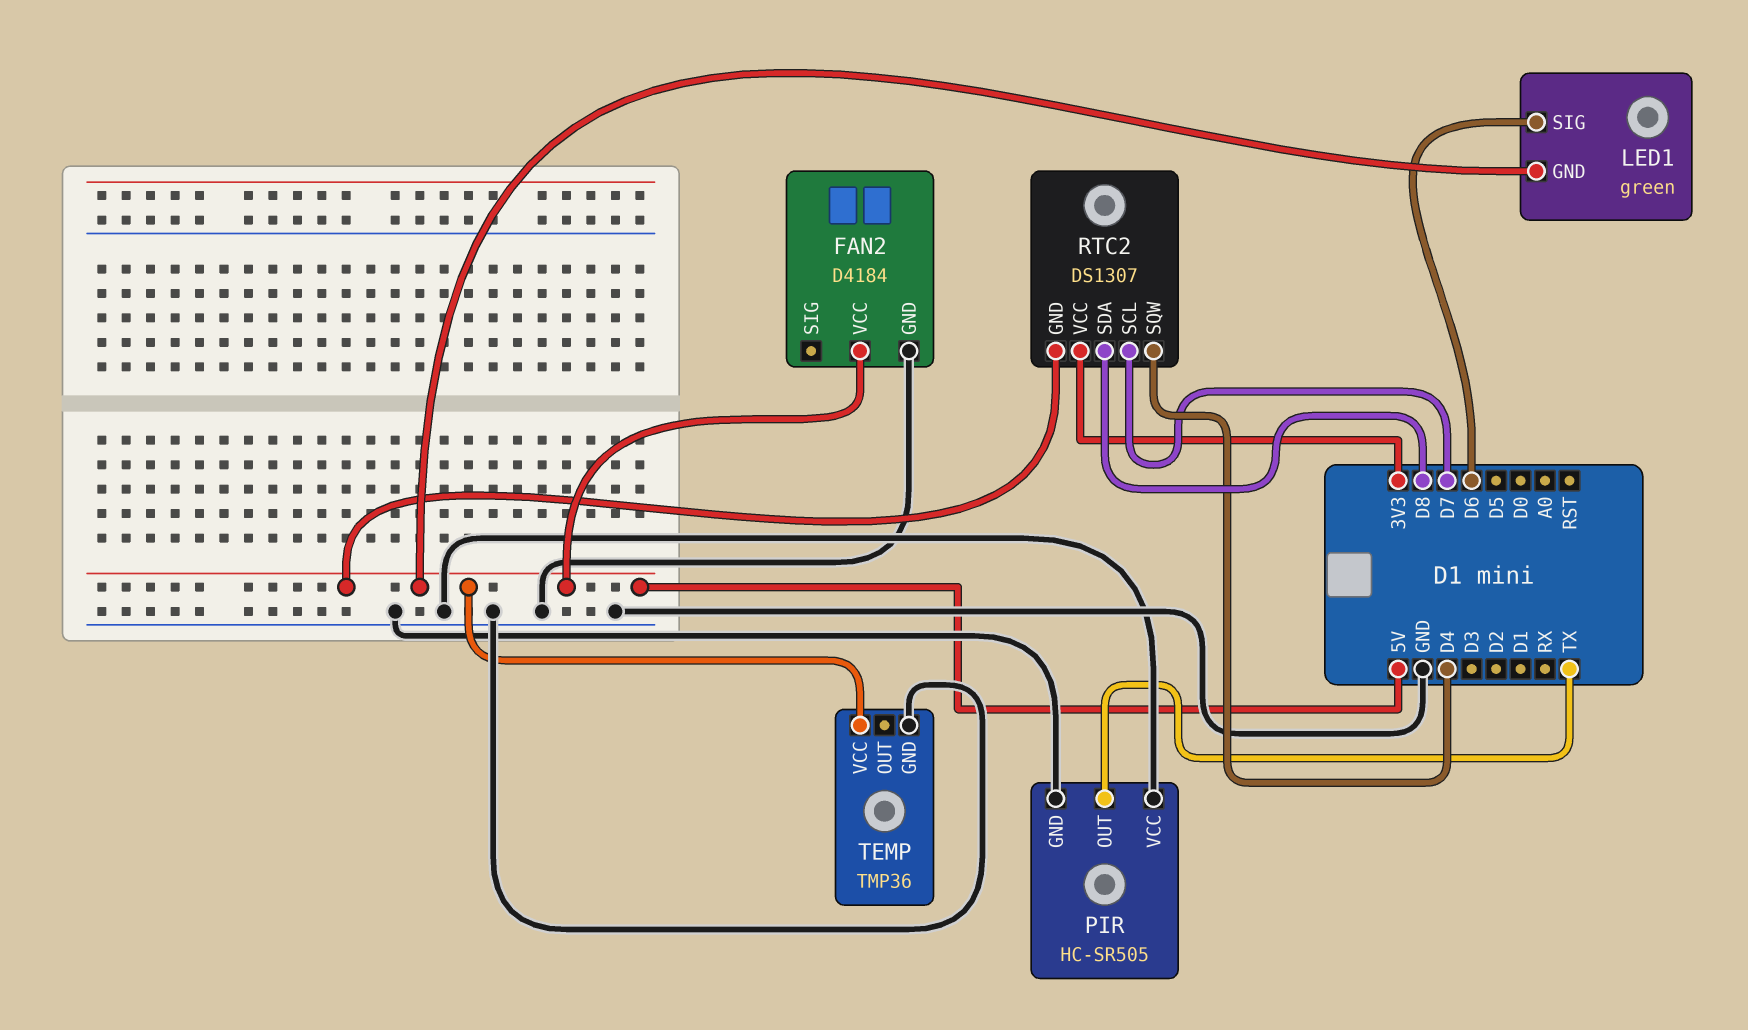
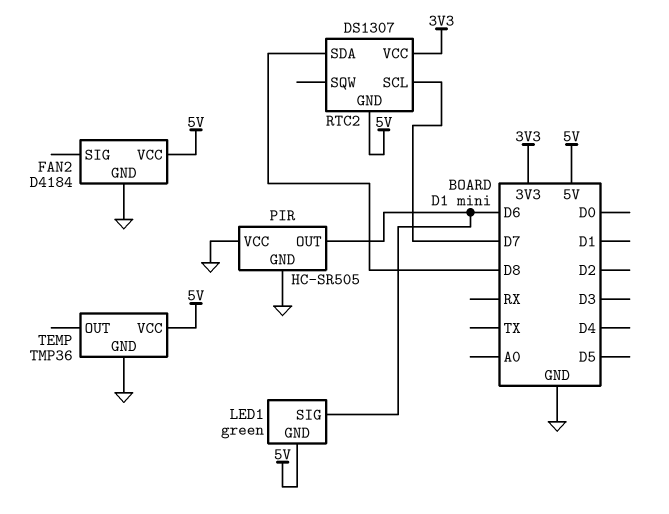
PIR pin OUT: TX -> D6
RTC2 pin SQW: D4 -> none

